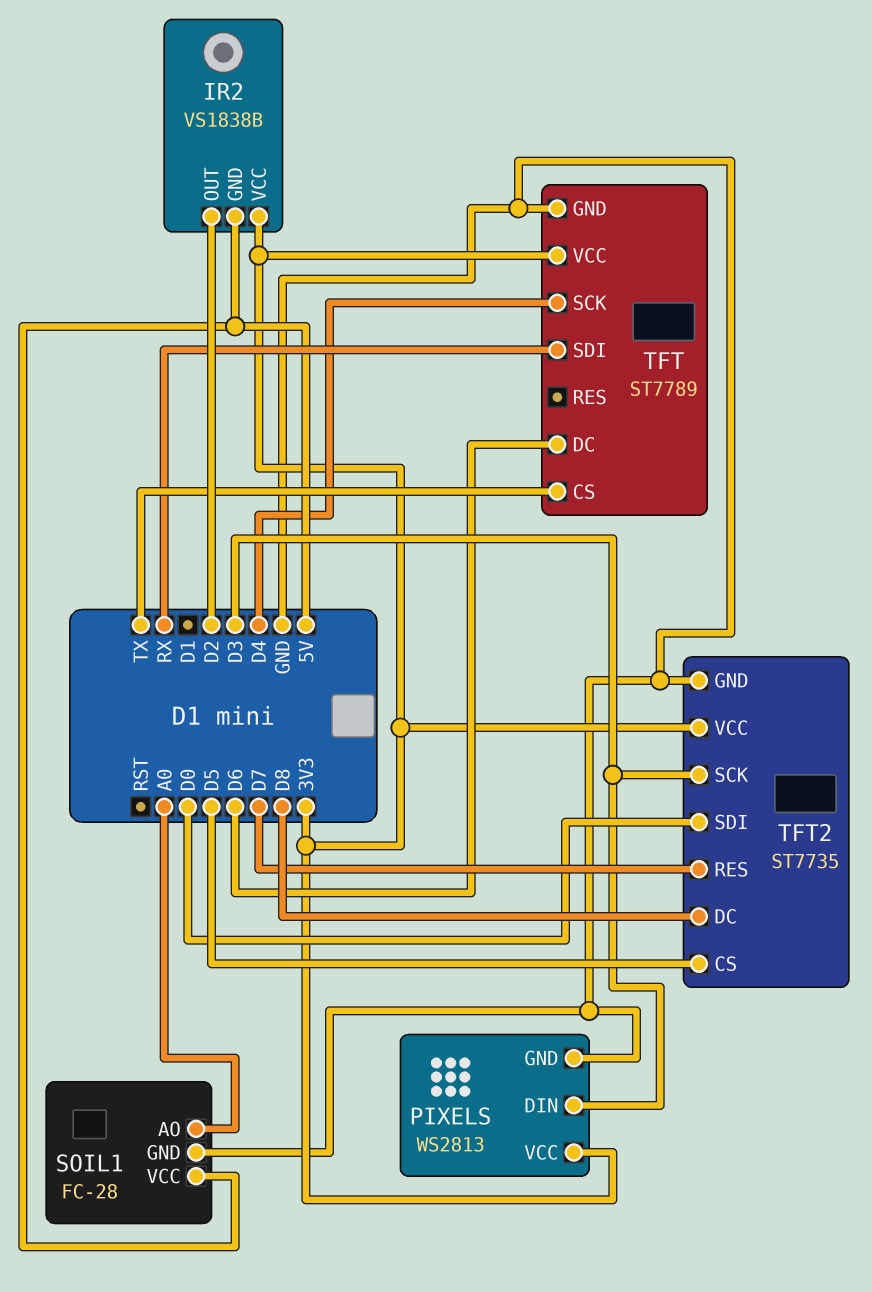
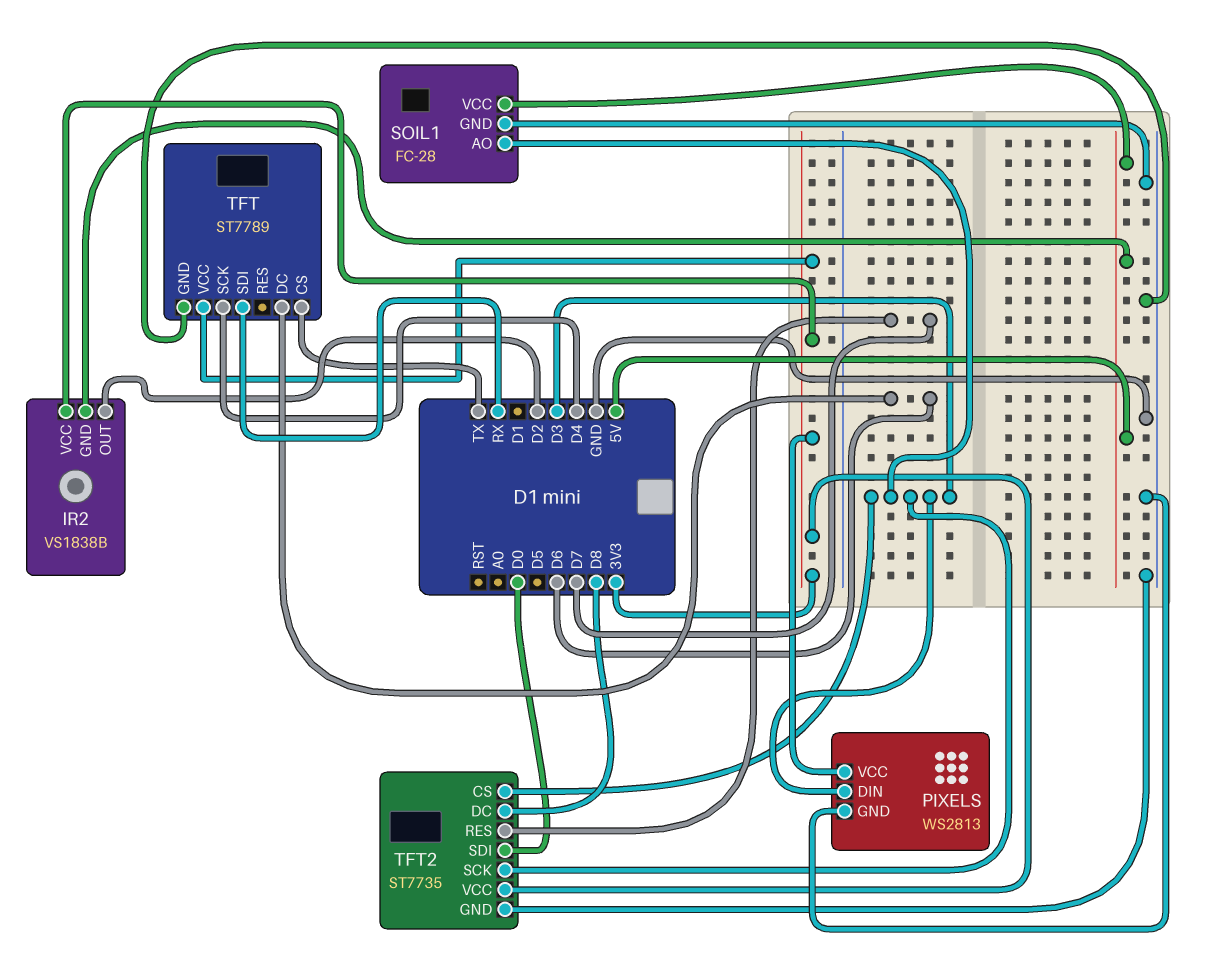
SOIL1 pin AO: A0 -> D3
TFT2 pin CS: D5 -> D3

